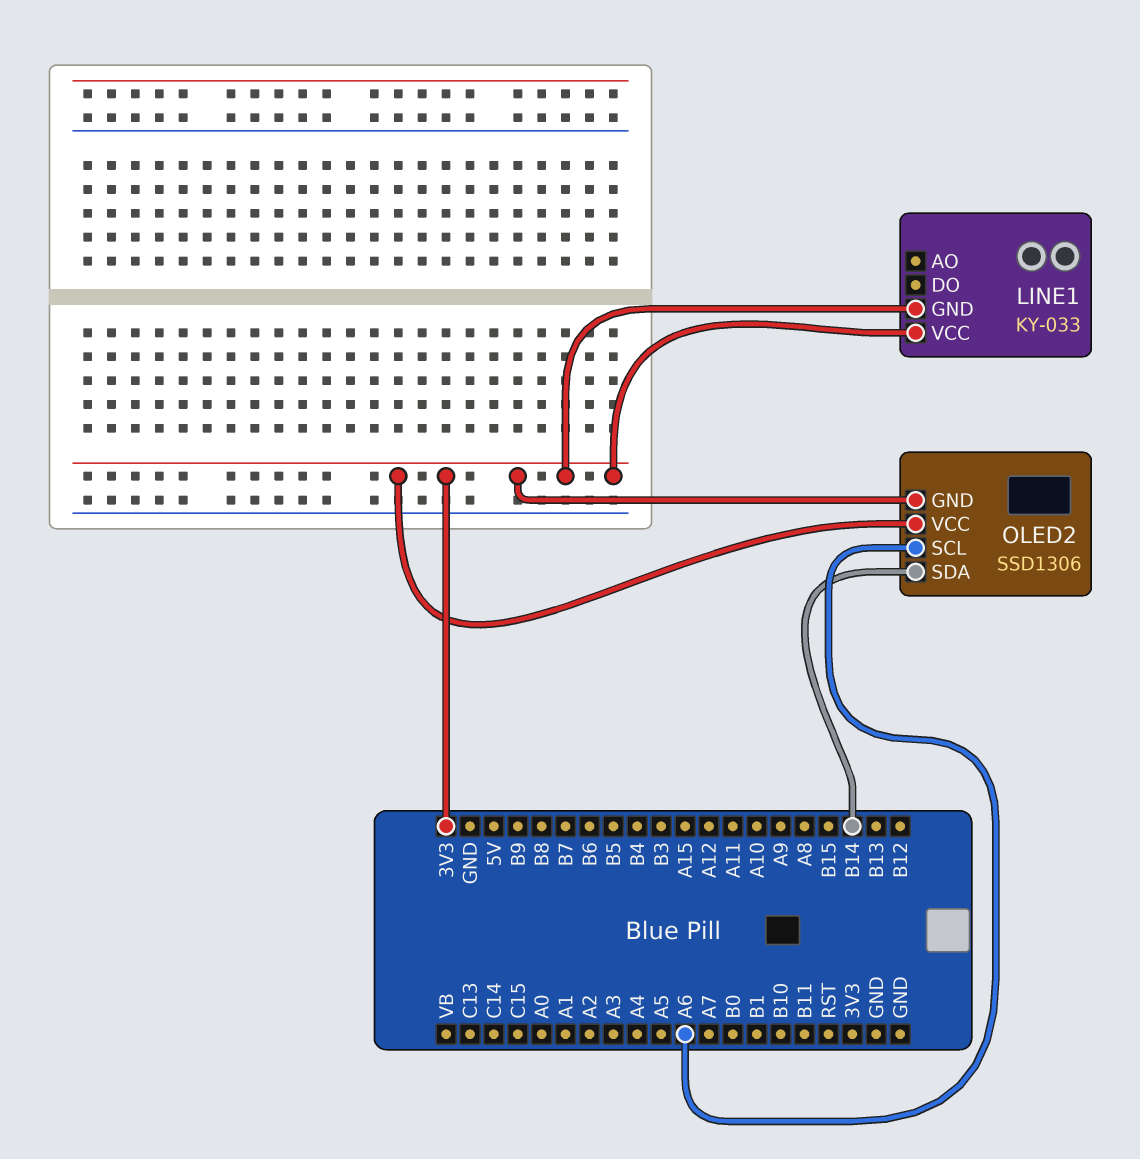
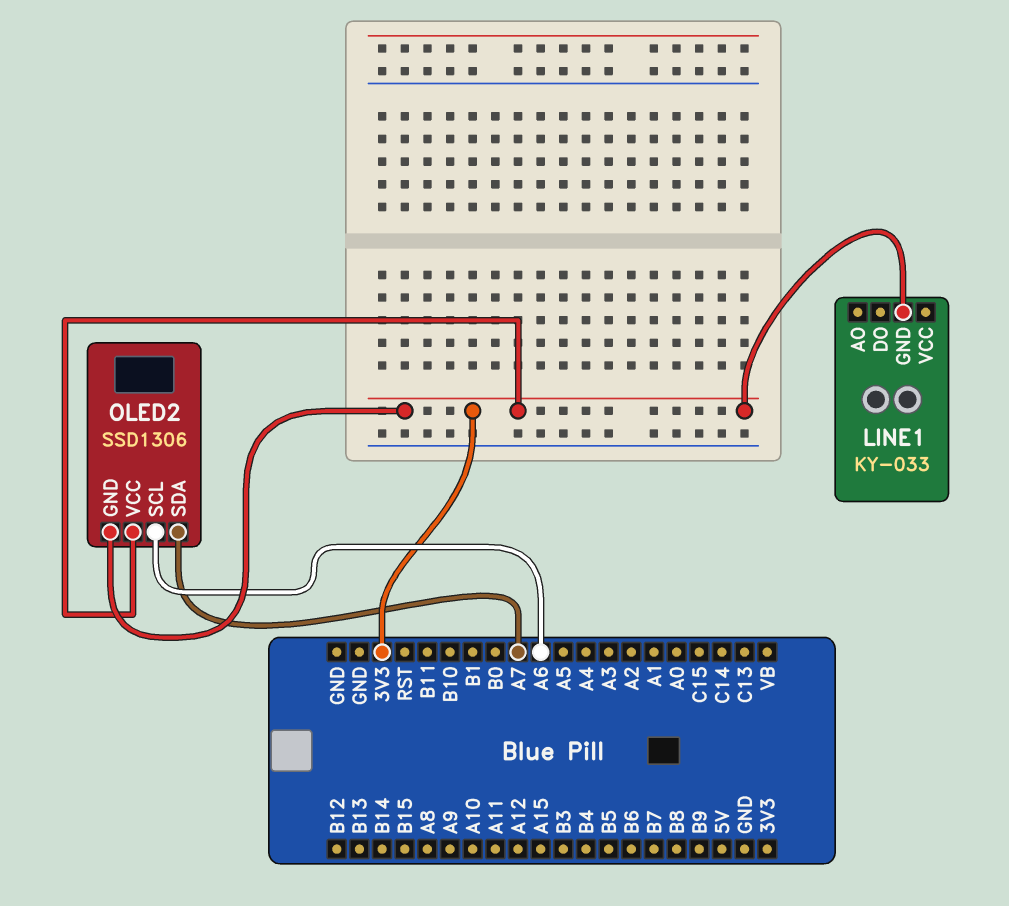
LINE1 pin VCC: 3V3 -> none
OLED2 pin SDA: B14 -> A7

